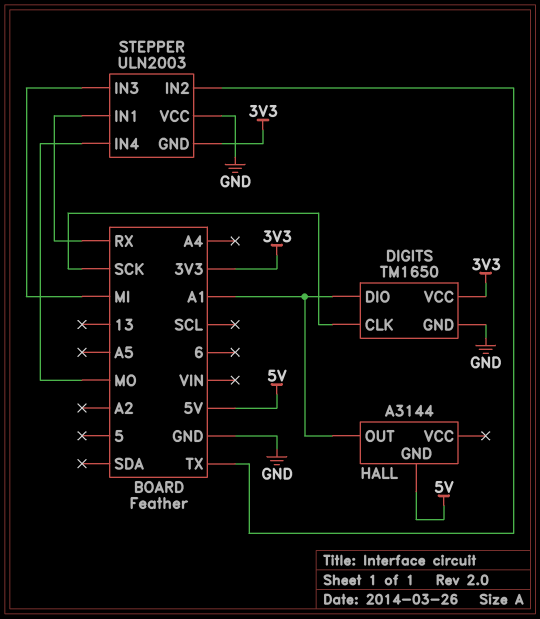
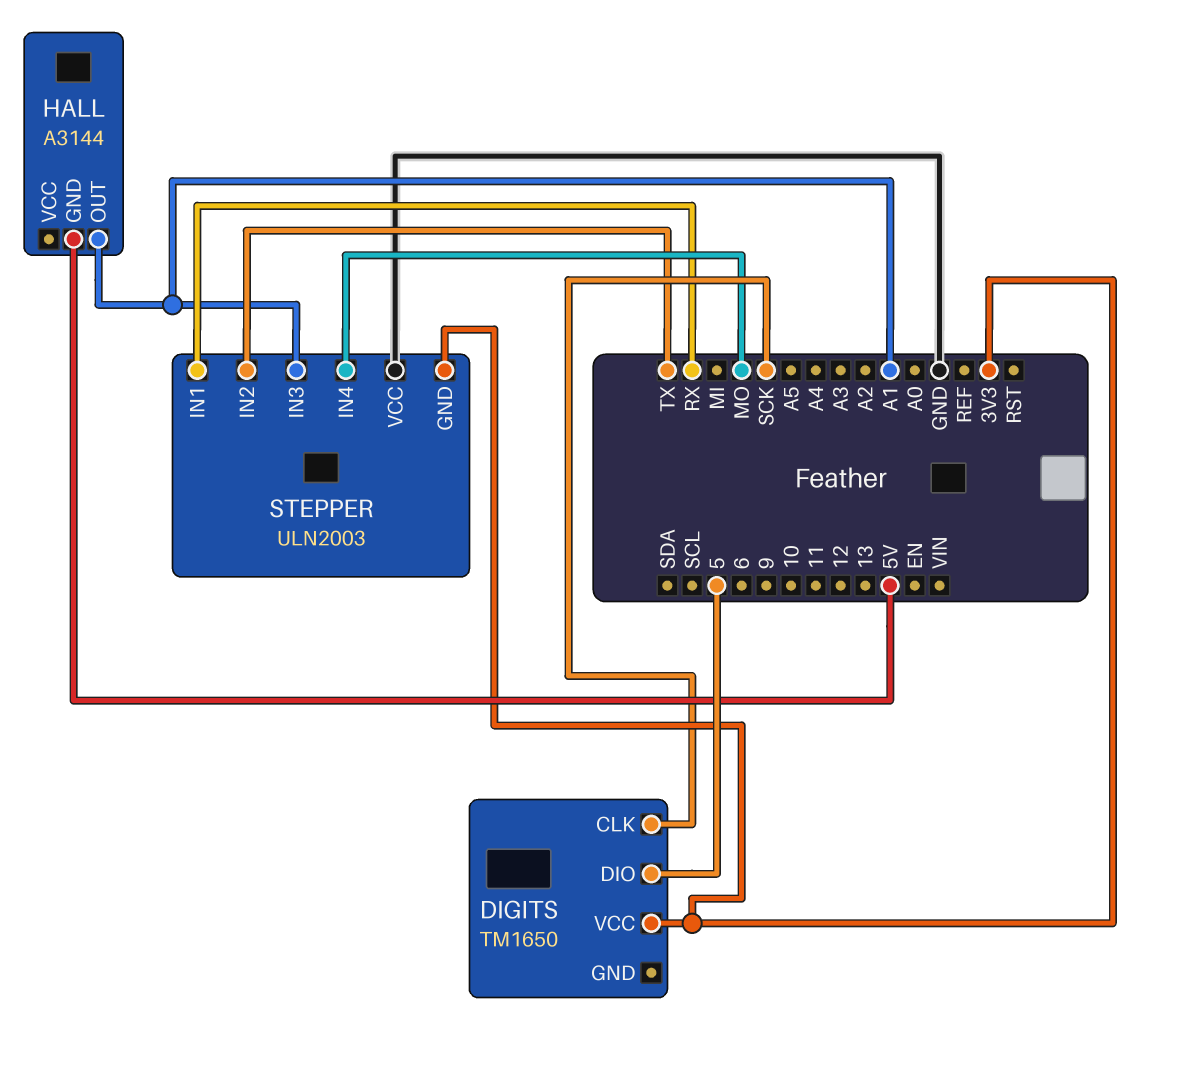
DIGITS pin DIO: A1 -> 5
DIGITS pin GND: GND -> none
STEPPER pin IN3: MI -> A1

